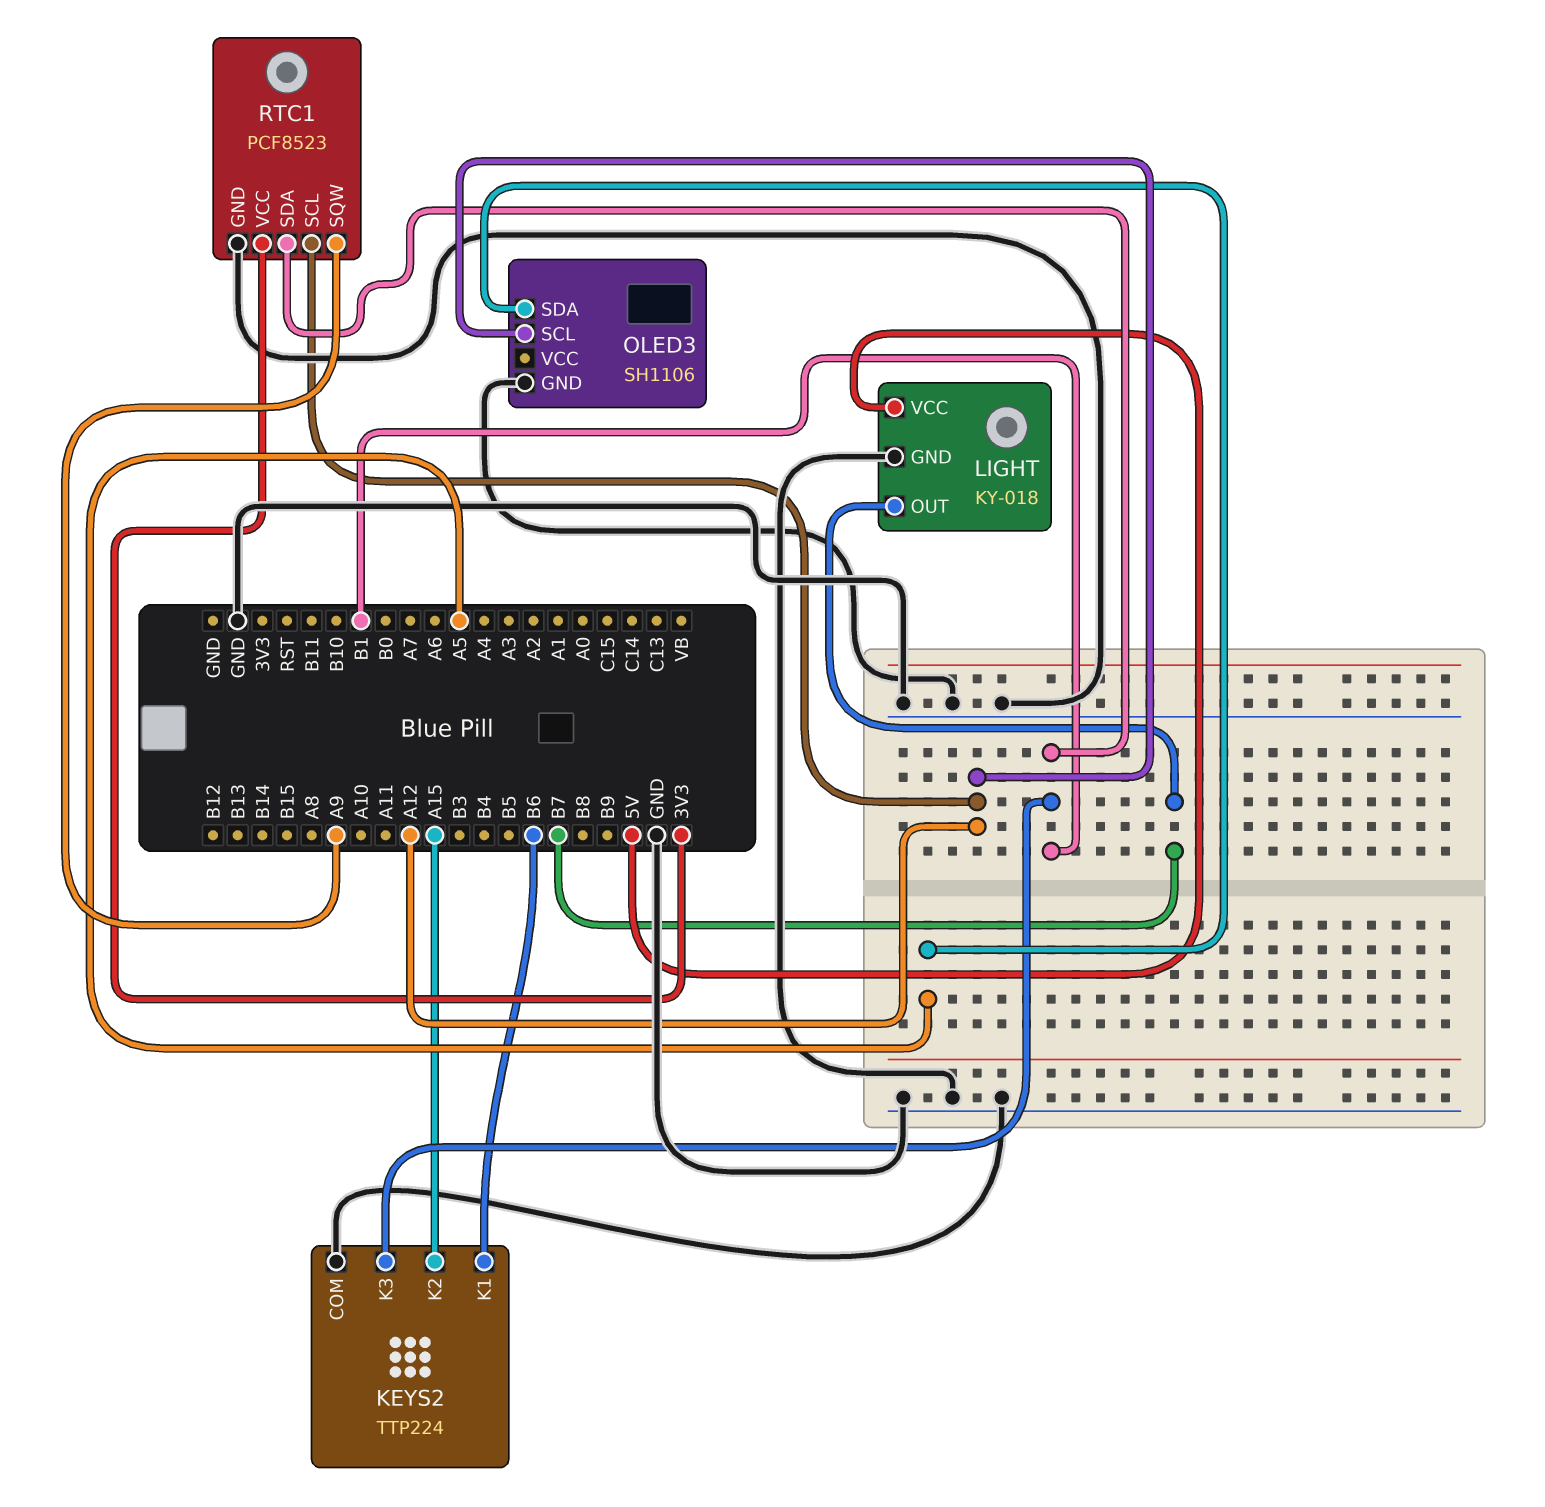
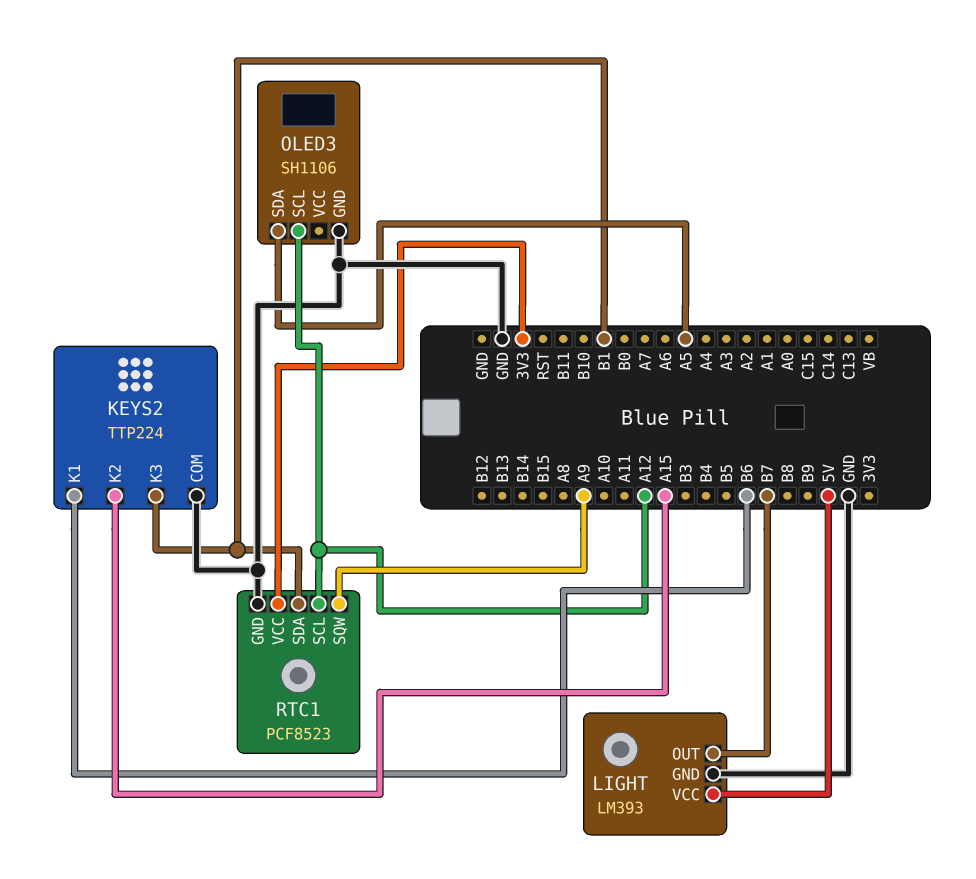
LIGHT: KY-018 -> LM393

